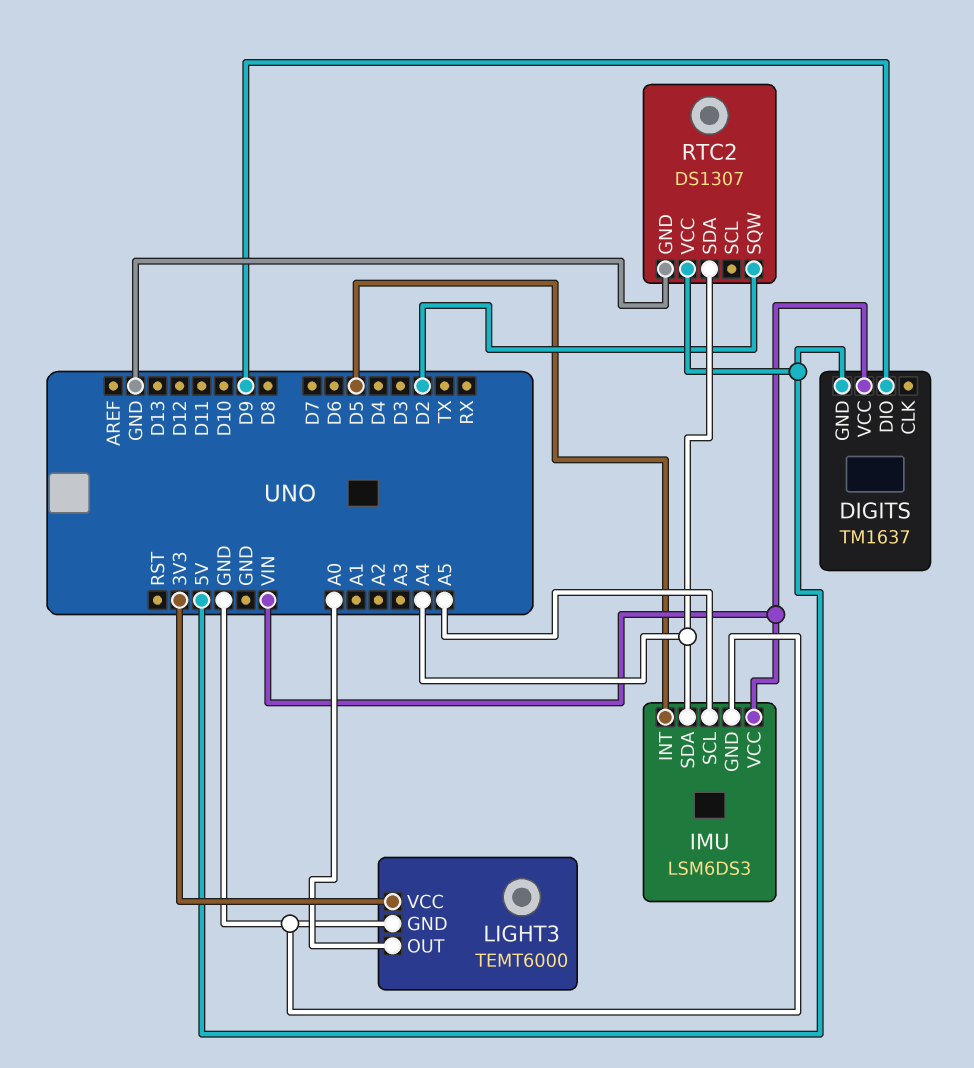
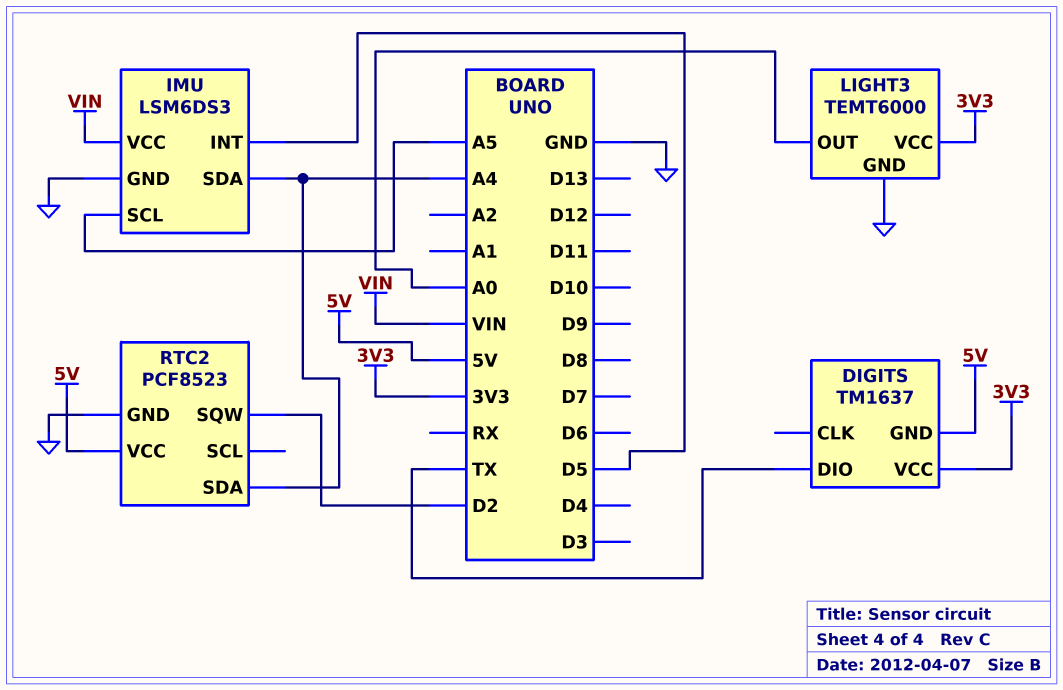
DIGITS pin DIO: D9 -> TX
DIGITS pin VCC: VIN -> 3V3
RTC2: DS1307 -> PCF8523

